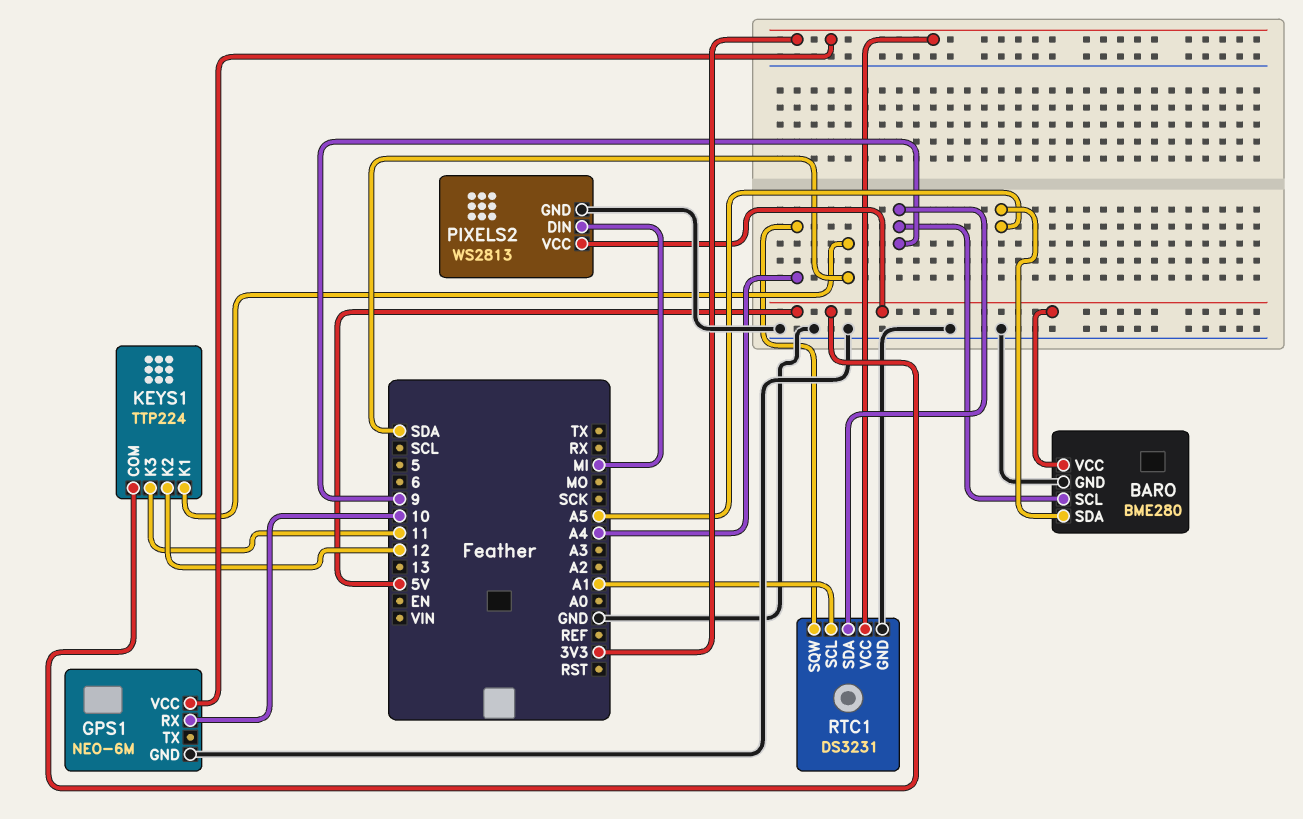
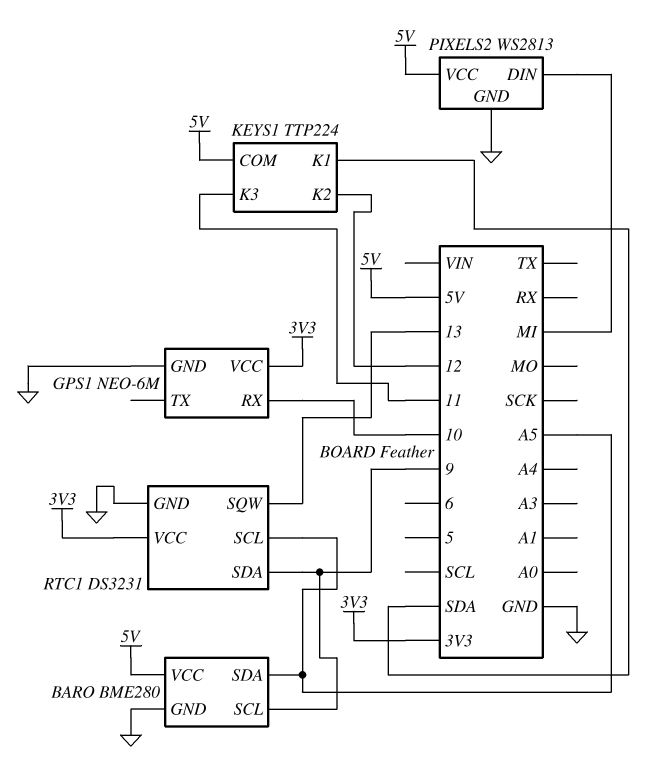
RTC1 pin SCL: A1 -> A5
RTC1 pin SQW: A4 -> 13

